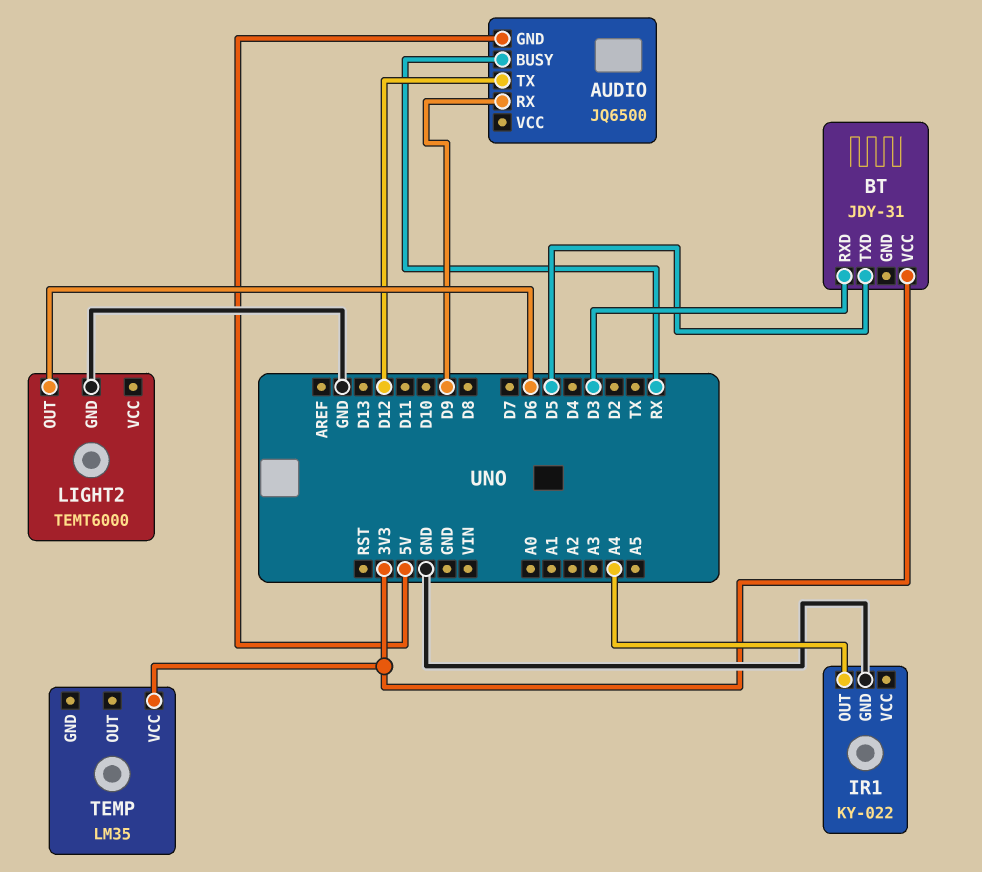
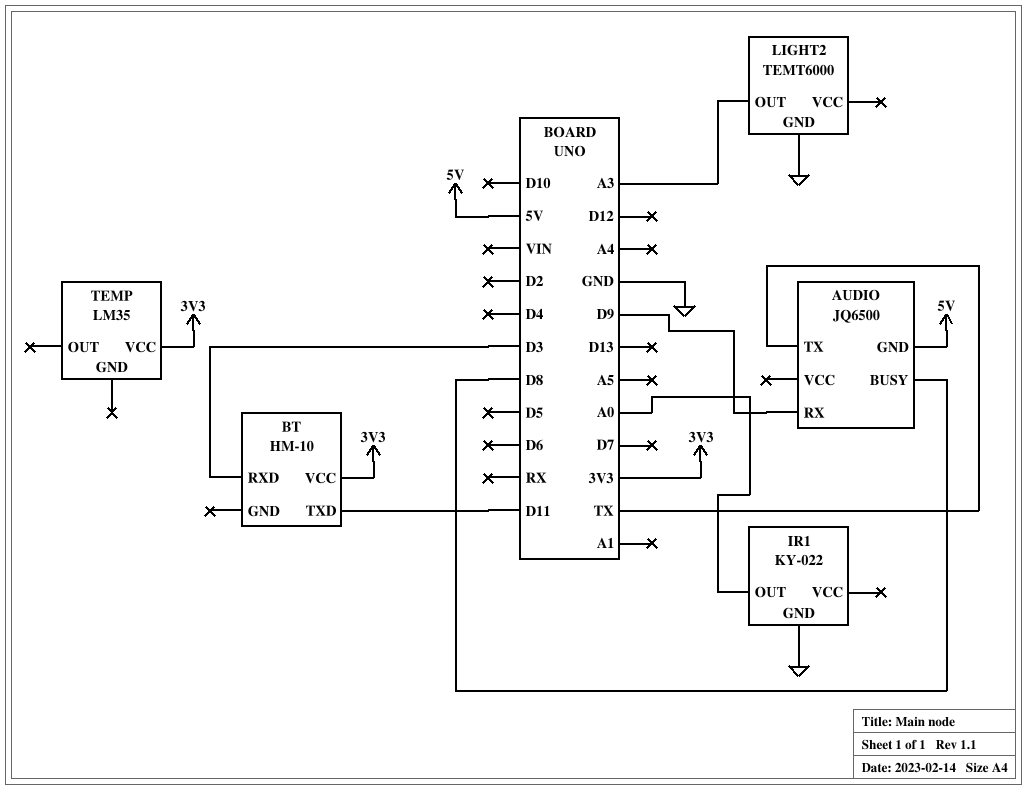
AUDIO pin BUSY: RX -> D8
AUDIO pin TX: D12 -> TX
BT: JDY-31 -> HM-10
BT pin TXD: D5 -> D11
IR1 pin OUT: A4 -> A0
LIGHT2 pin OUT: D6 -> A3

